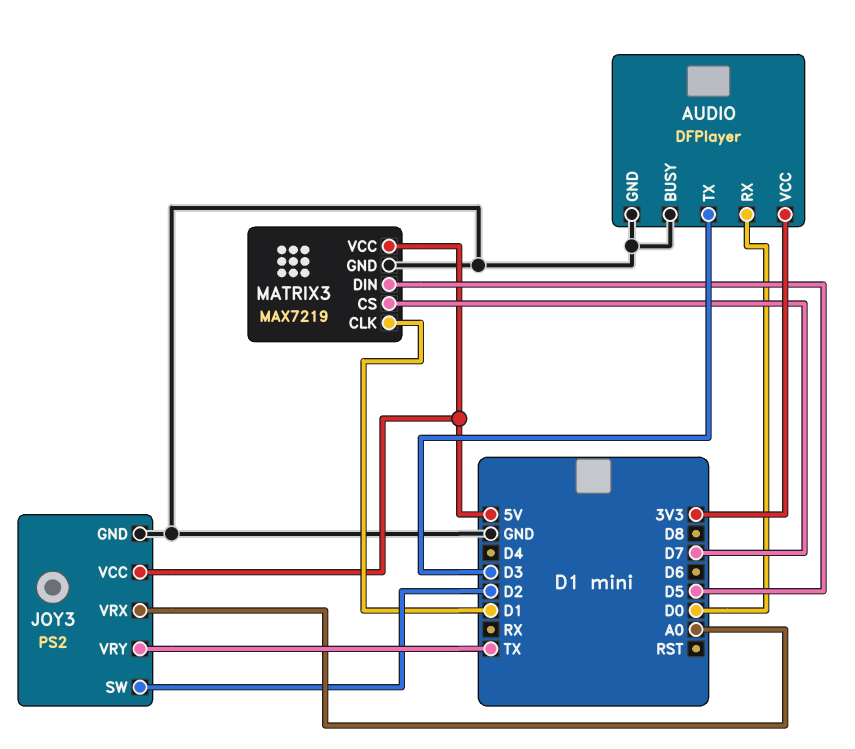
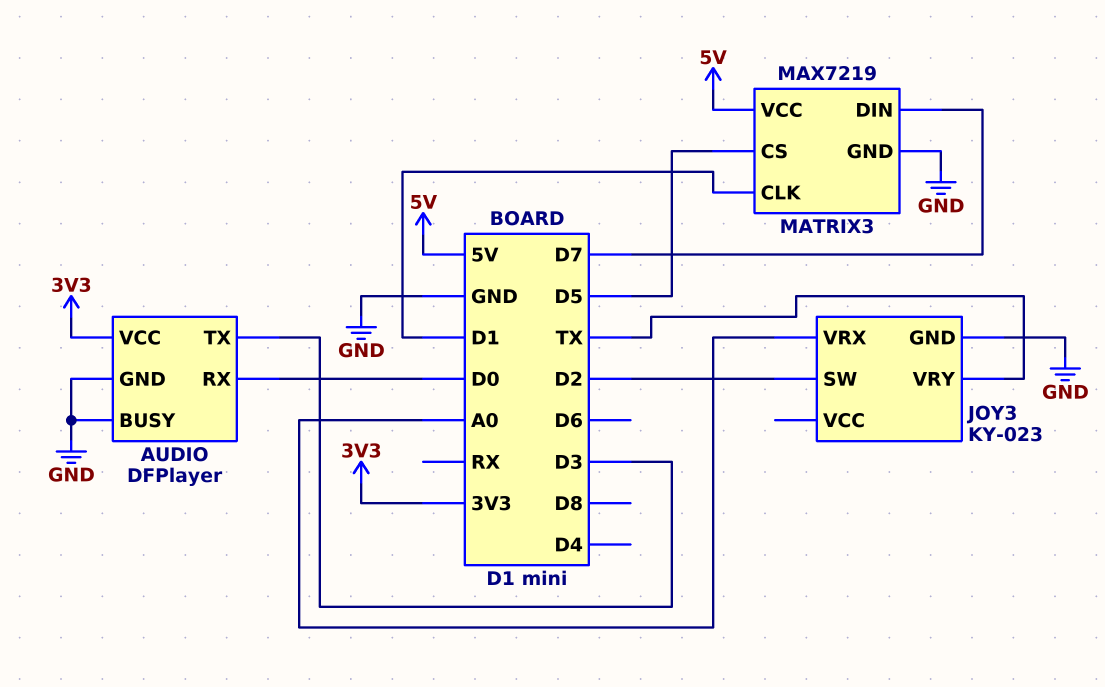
JOY3: PS2 -> KY-023
JOY3 pin VCC: 5V -> none
MATRIX3 pin CS: D7 -> D5
MATRIX3 pin DIN: D5 -> D7

